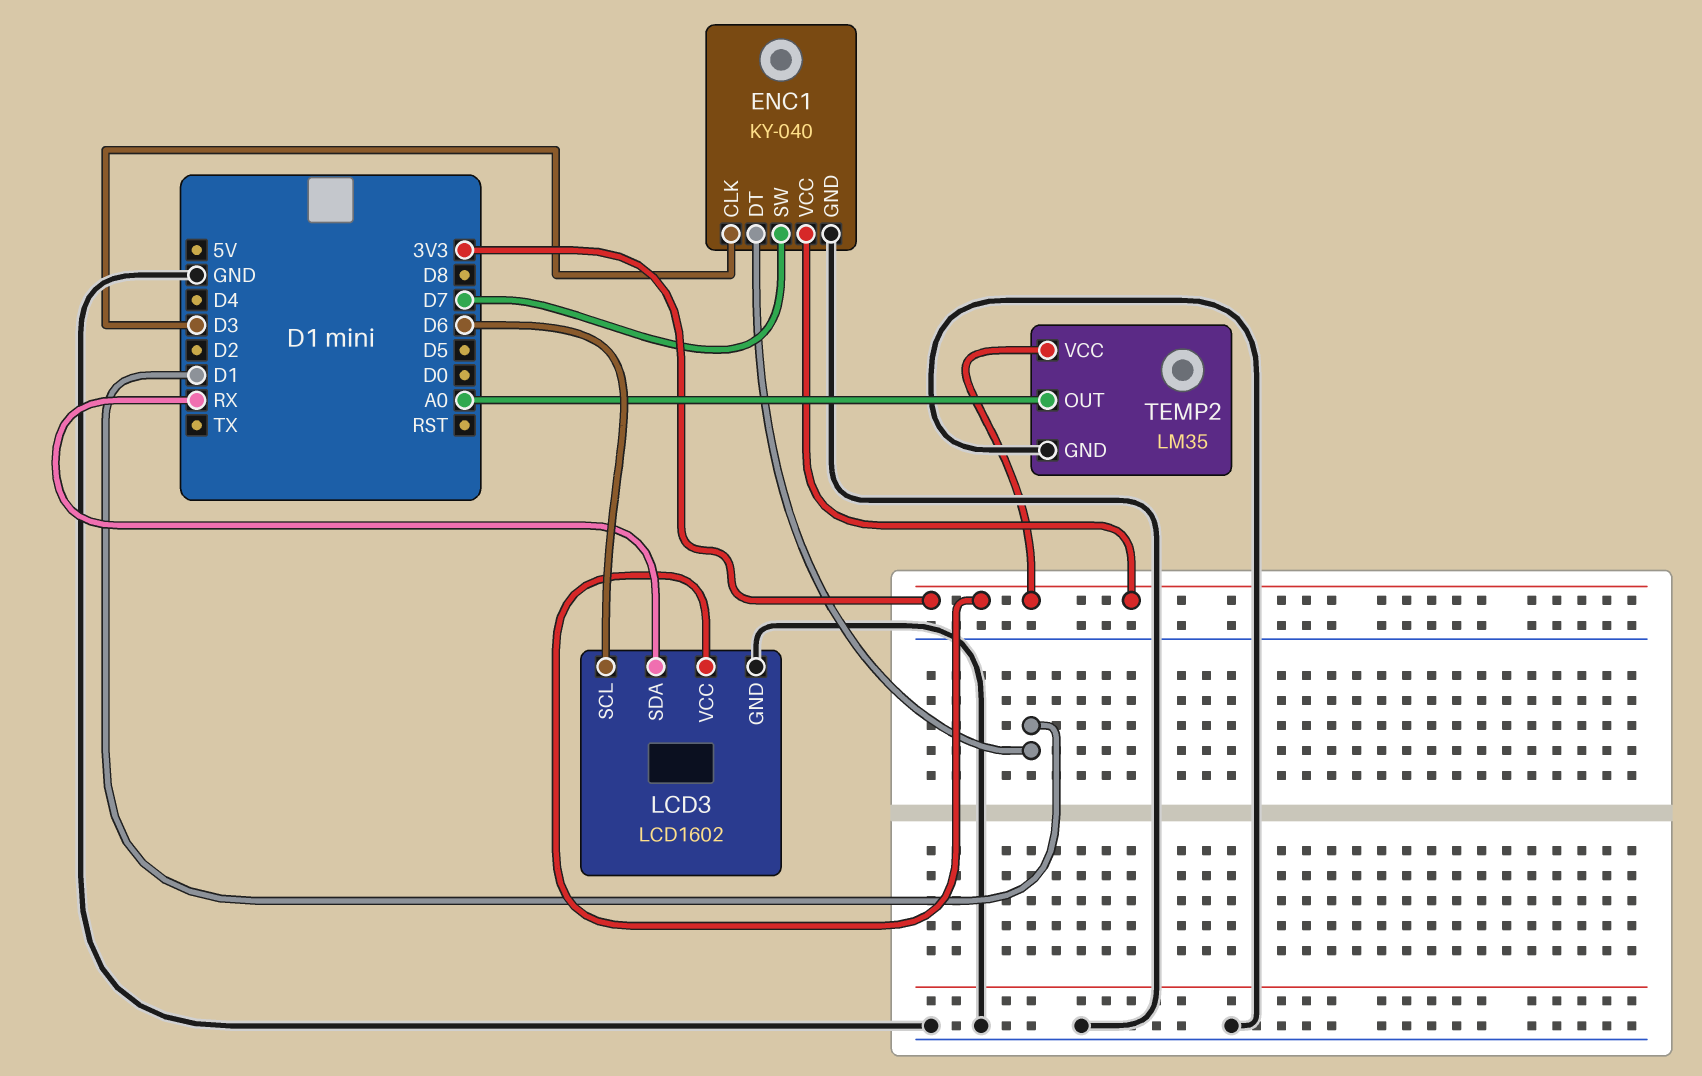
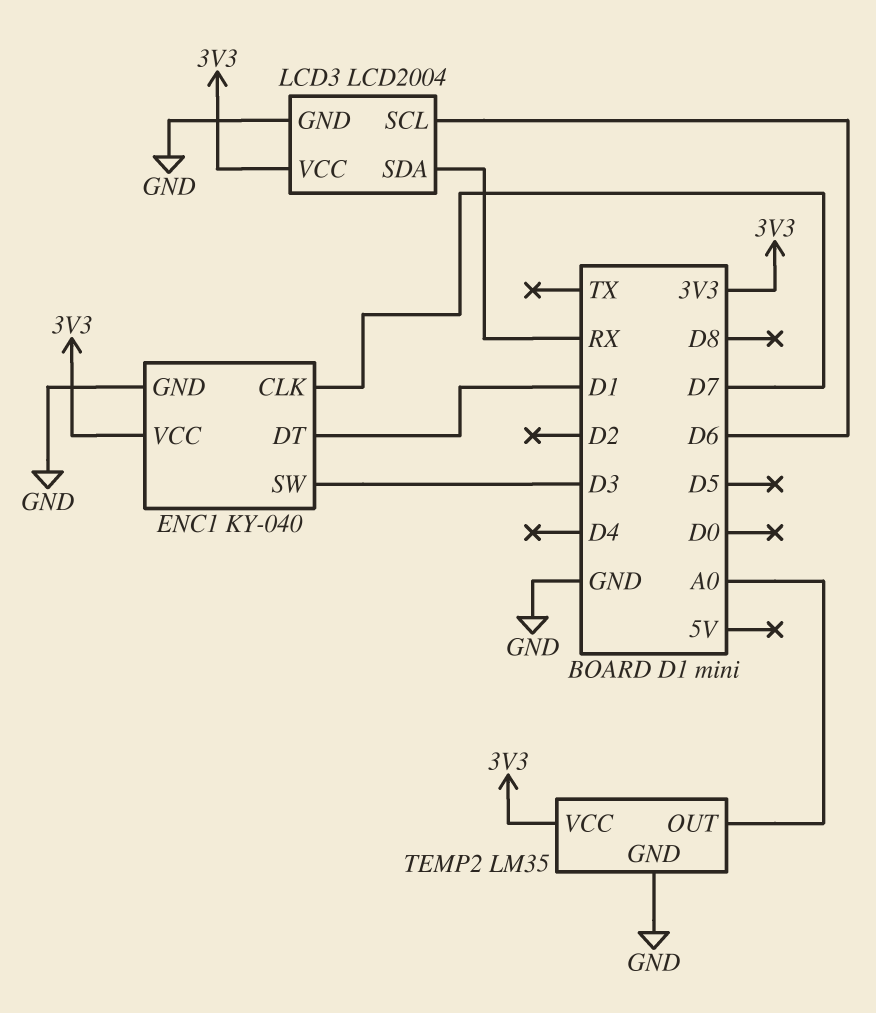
ENC1 pin CLK: D3 -> D7
ENC1 pin SW: D7 -> D3
LCD3: LCD1602 -> LCD2004

